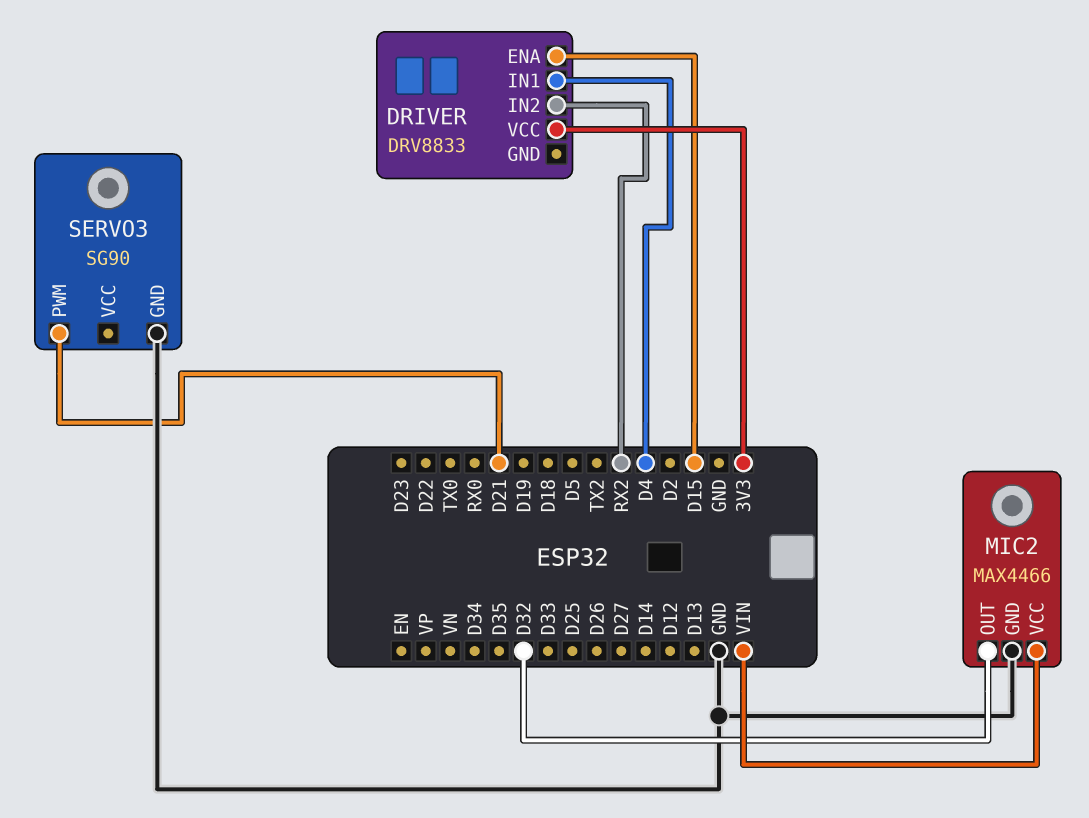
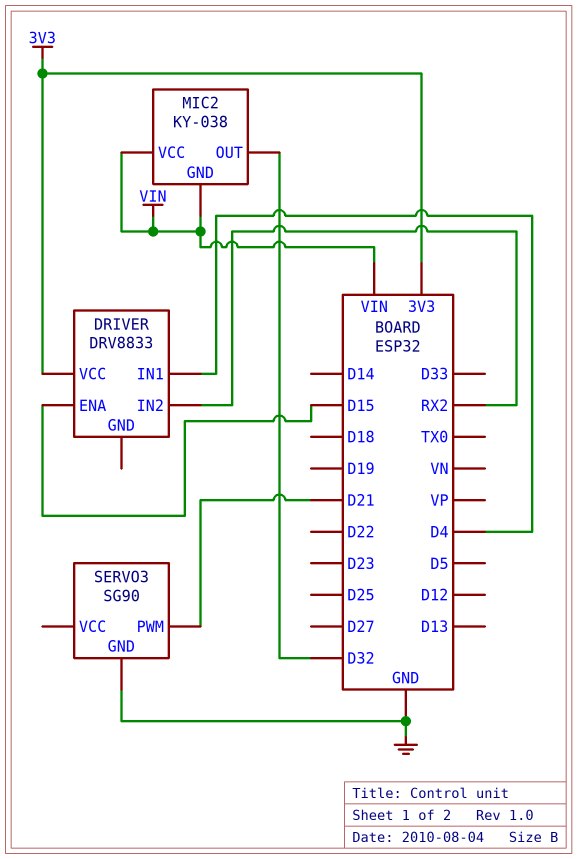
MIC2: MAX4466 -> KY-038
MIC2 pin GND: GND -> VIN

